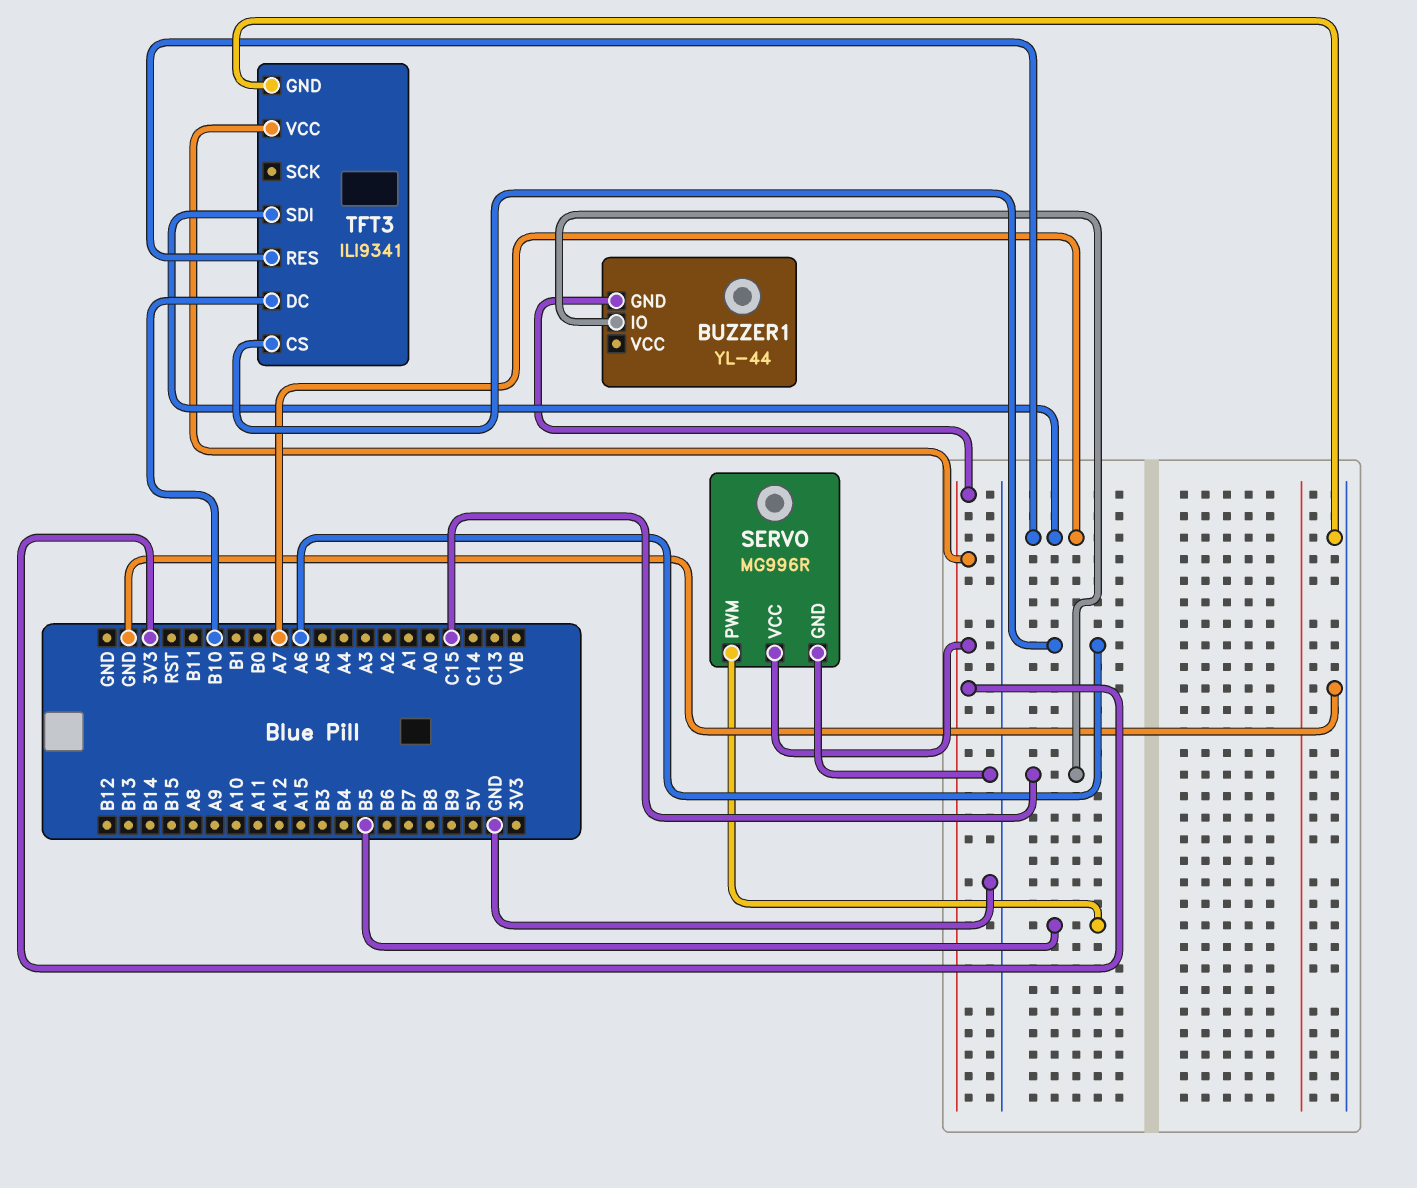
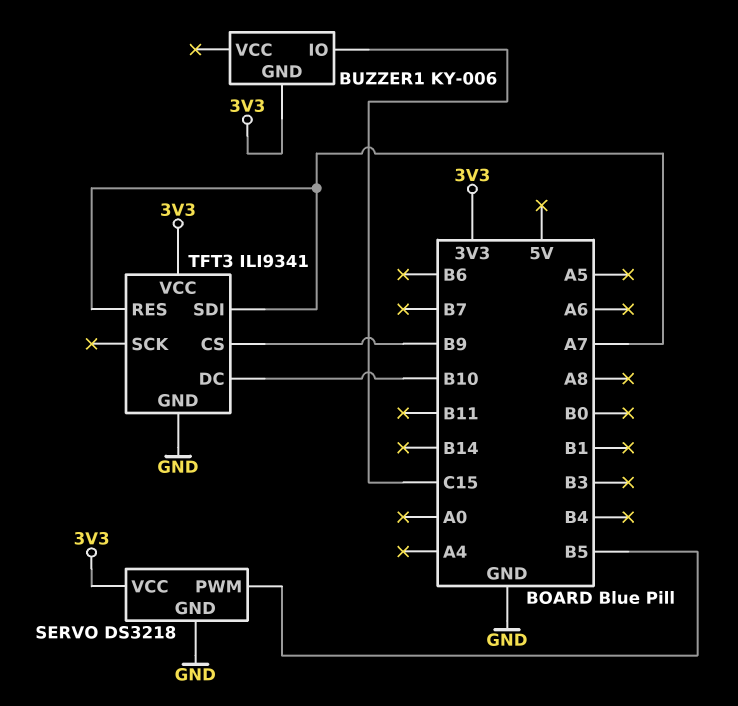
BUZZER1: YL-44 -> KY-006
SERVO: MG996R -> DS3218
TFT3 pin CS: A6 -> B9

